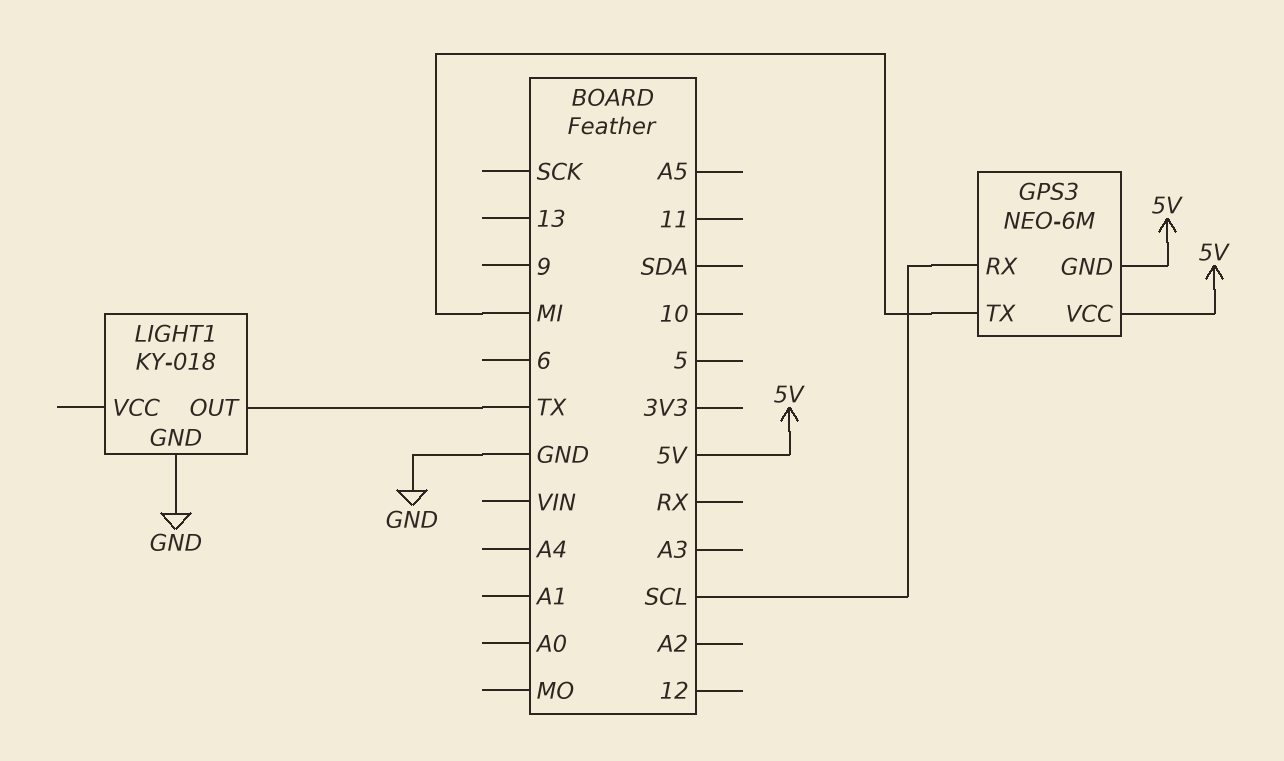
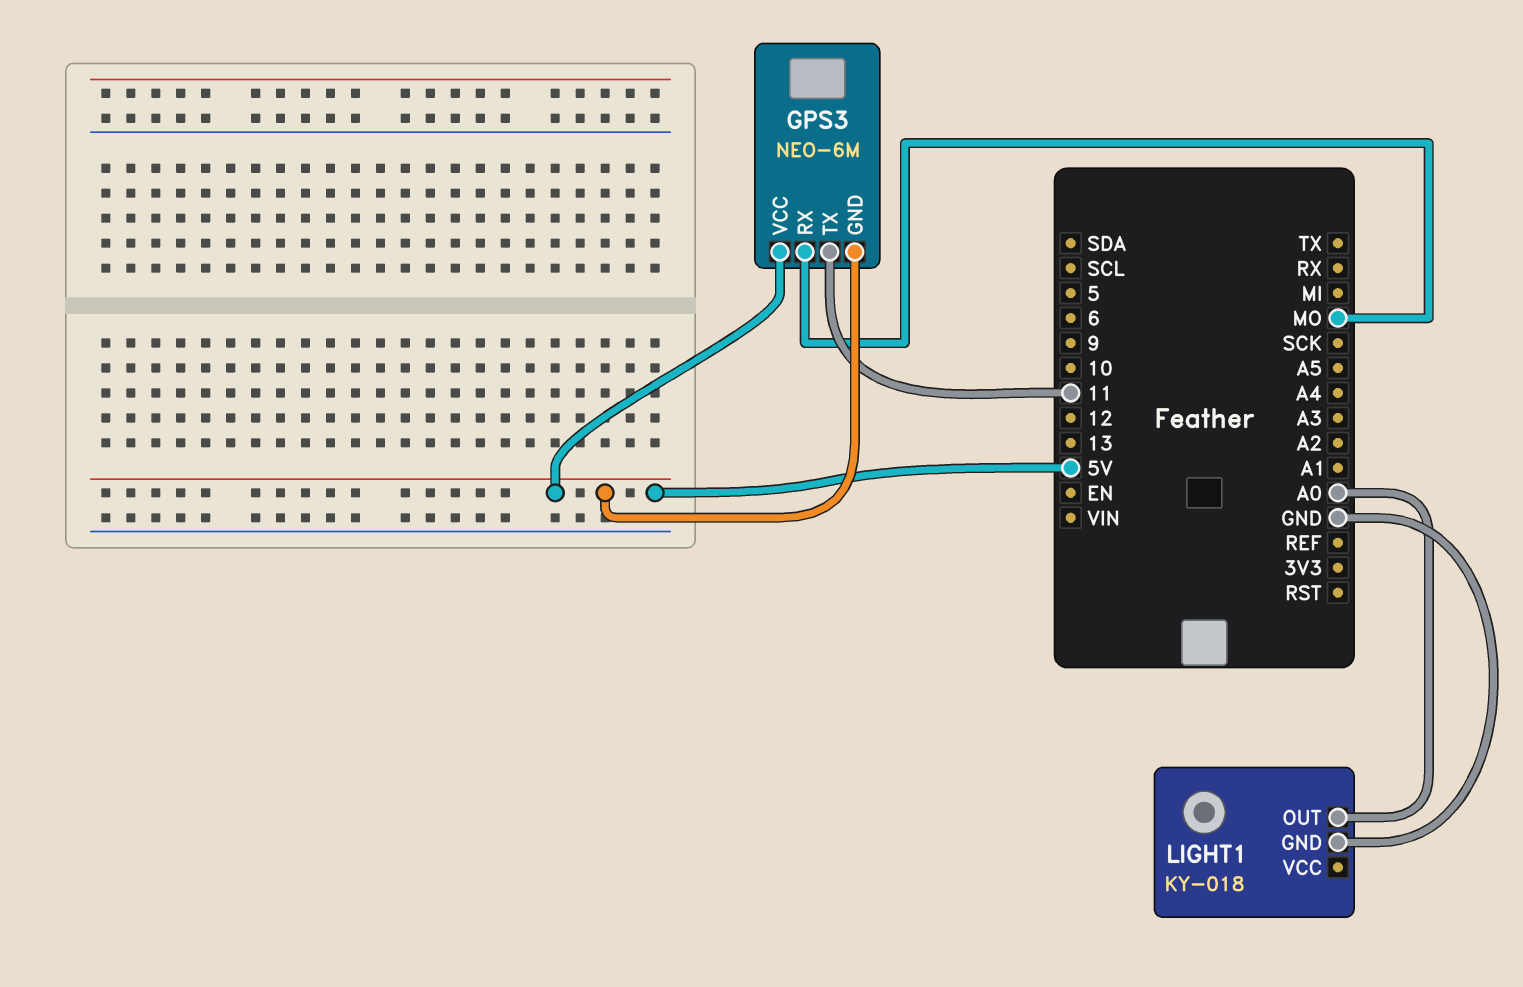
GPS3 pin RX: SCL -> MO
GPS3 pin TX: MI -> 11
LIGHT1 pin OUT: TX -> A0

